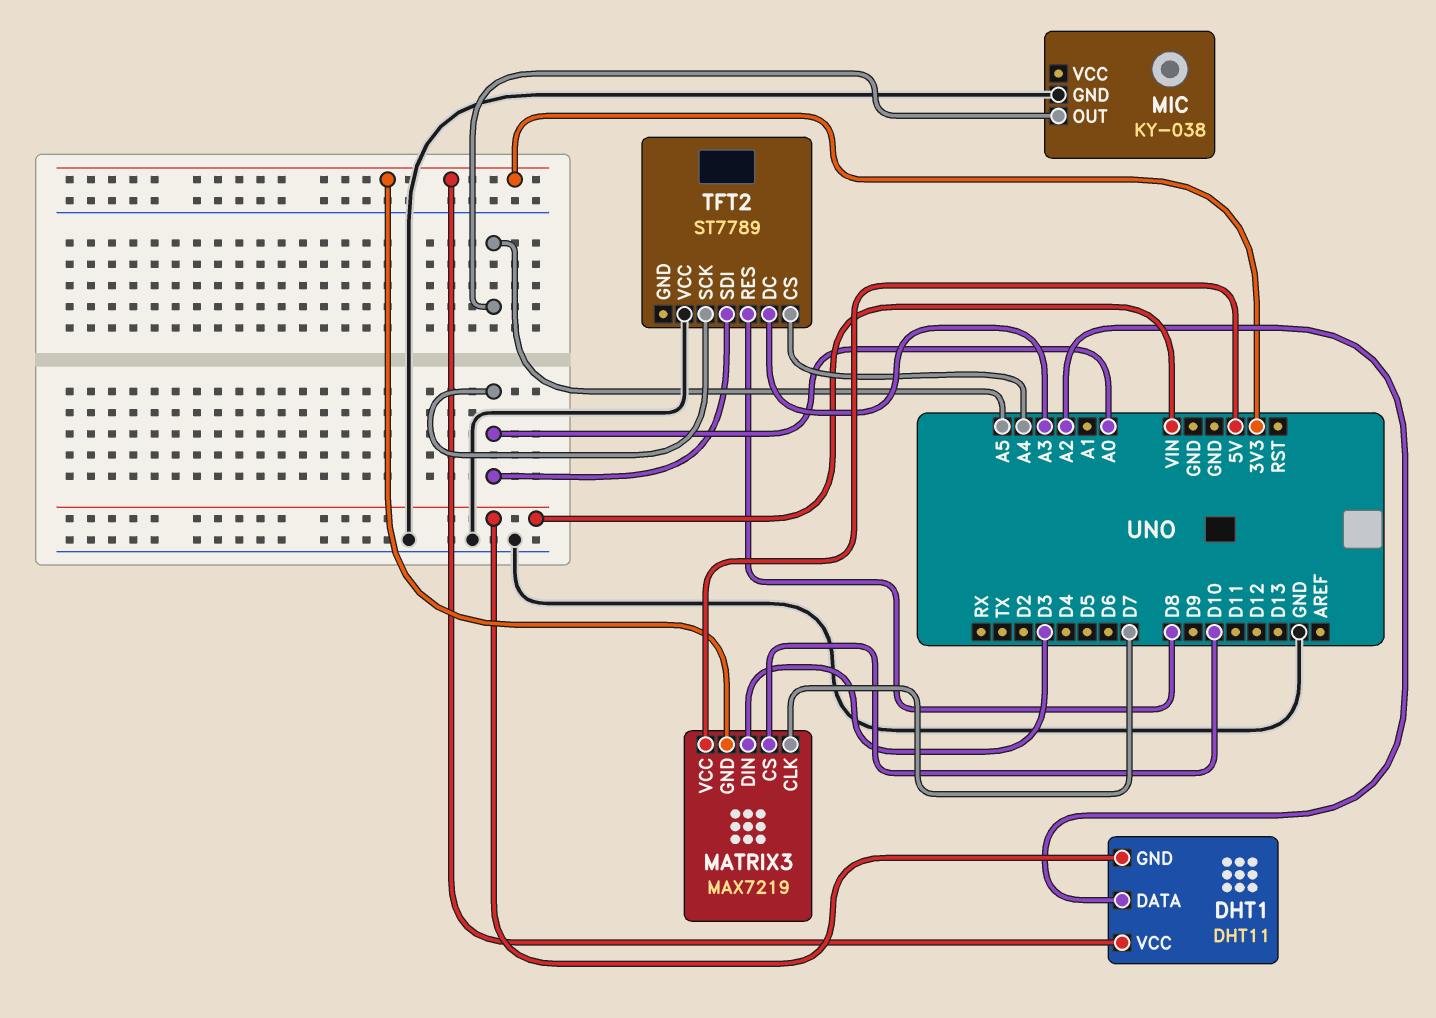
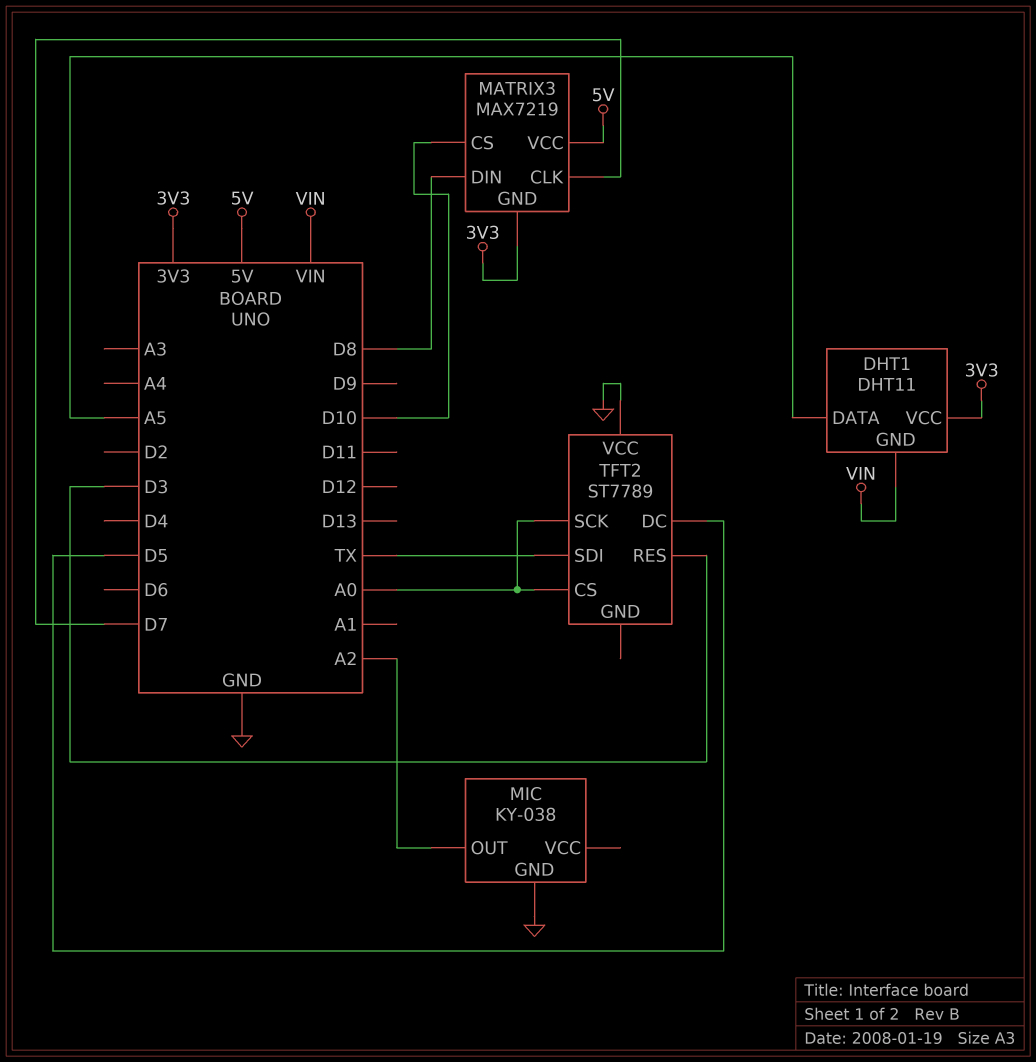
DHT1 pin DATA: A2 -> A5
MATRIX3 pin DIN: D3 -> D8
MIC pin OUT: A5 -> A2
TFT2 pin CS: A4 -> A0
TFT2 pin DC: A3 -> D5
TFT2 pin RES: D8 -> D3
TFT2 pin SDI: A0 -> TX

